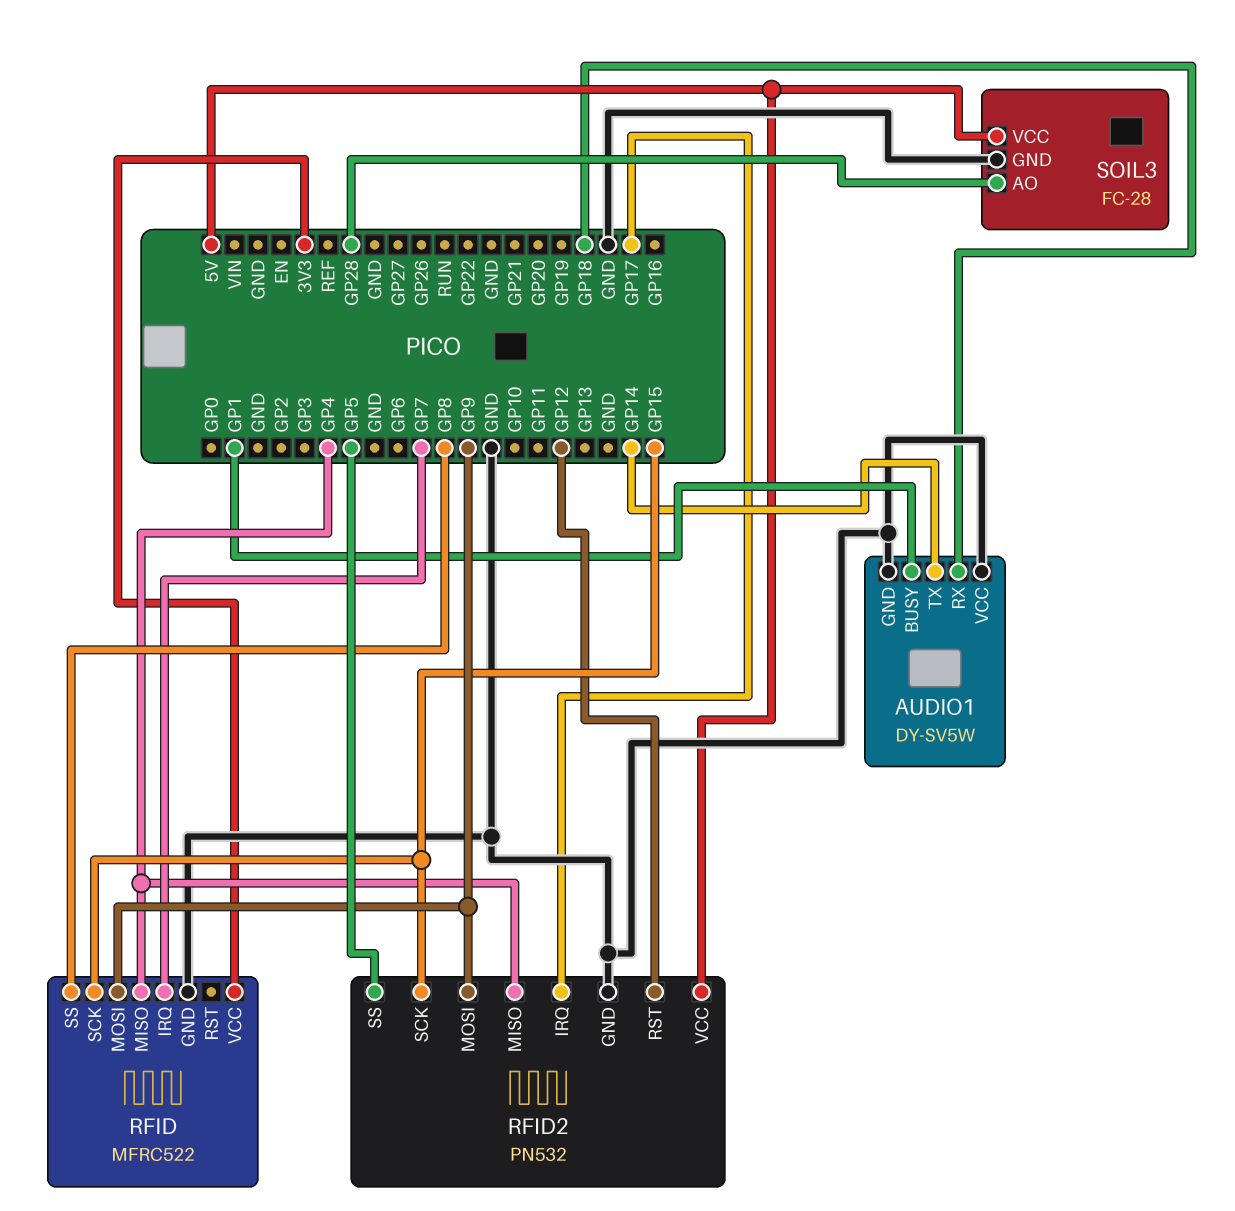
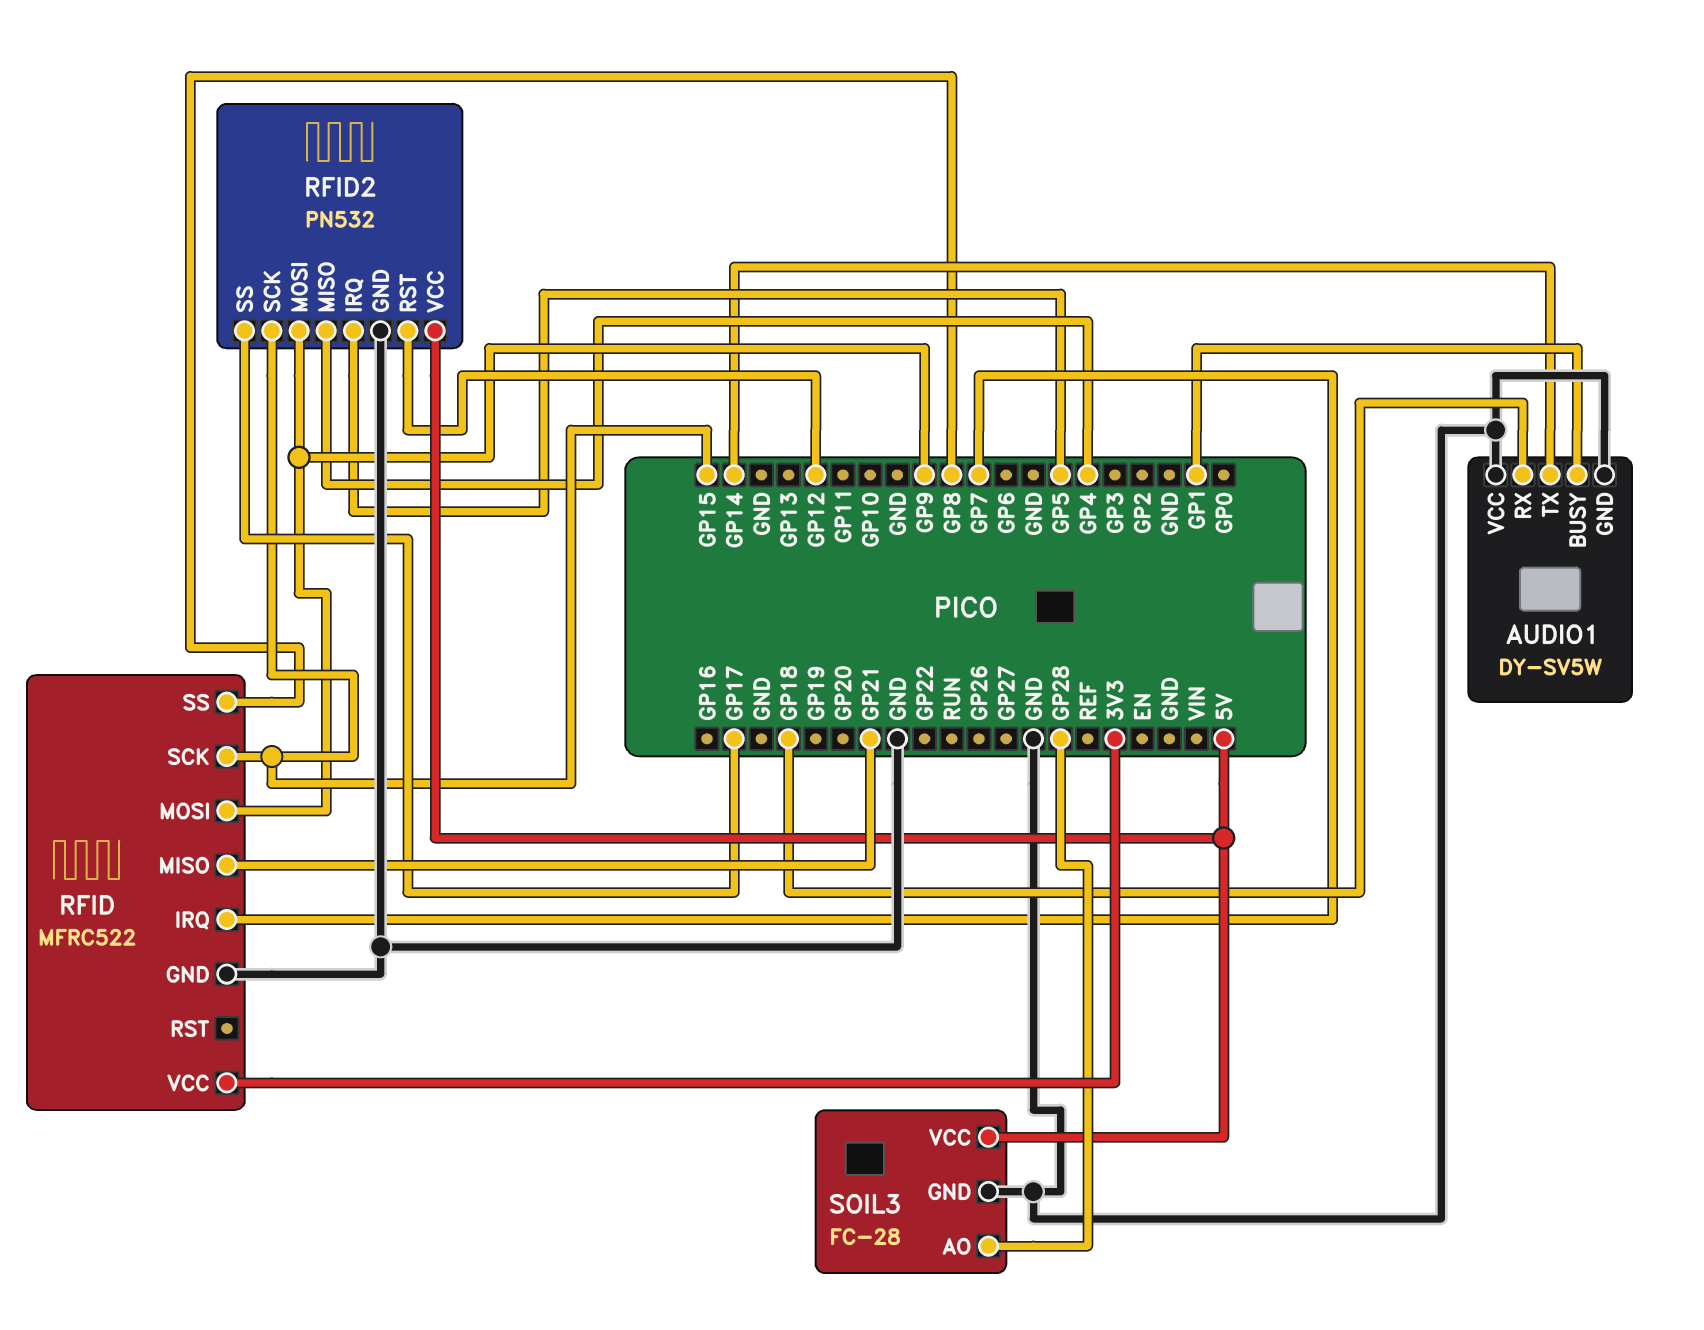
RFID pin MISO: GP4 -> GP21
RFID2 pin IRQ: GP17 -> GP5
RFID2 pin SS: GP5 -> GP17

